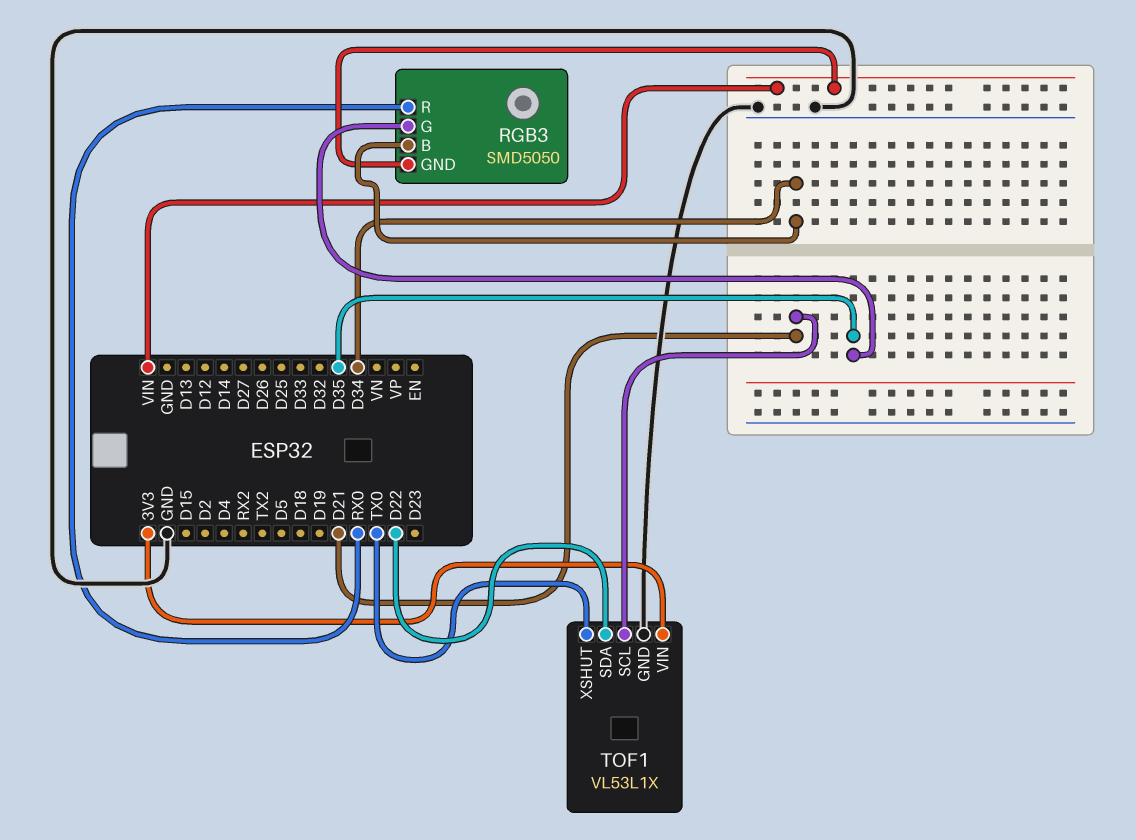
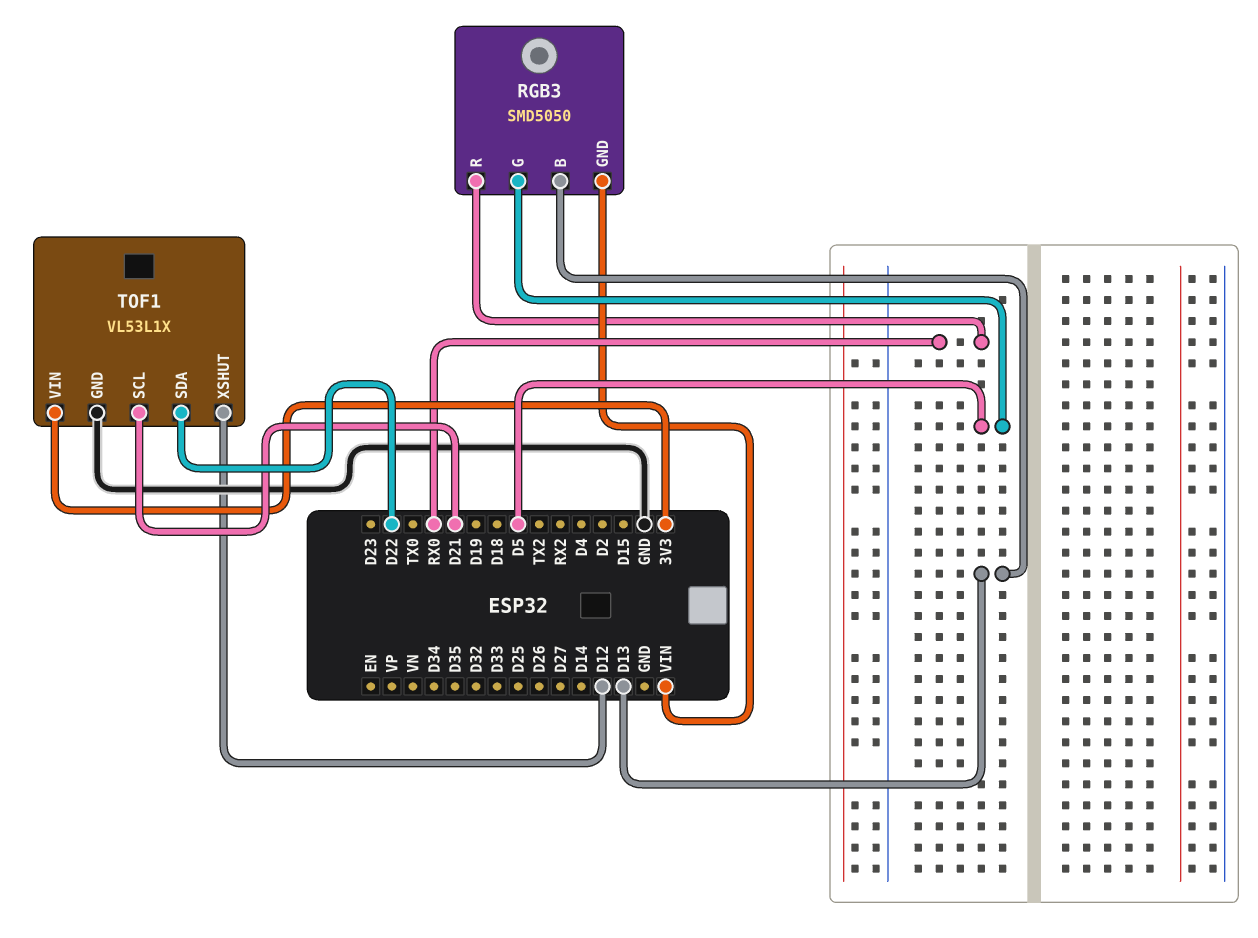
RGB3 pin B: D34 -> D13
RGB3 pin G: D35 -> D5
TOF1 pin XSHUT: TX0 -> D12

